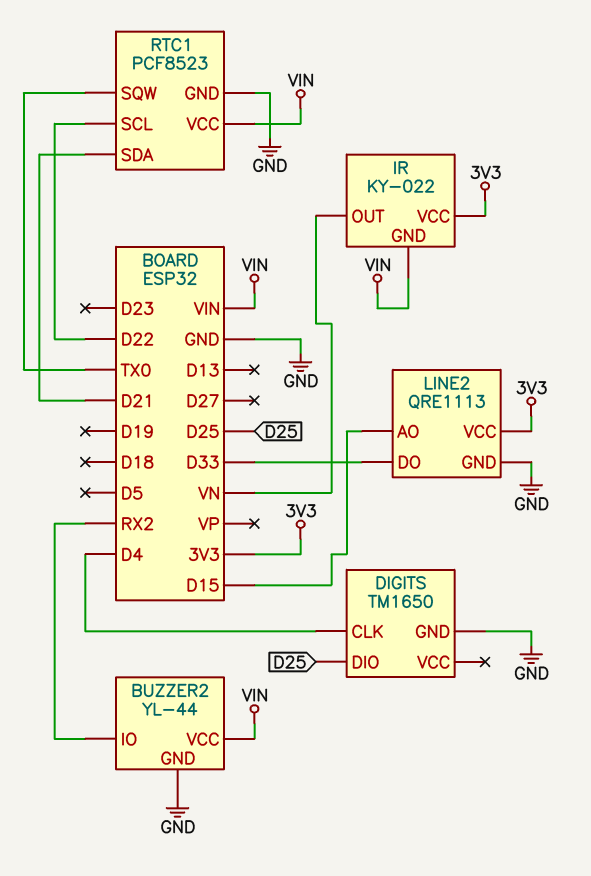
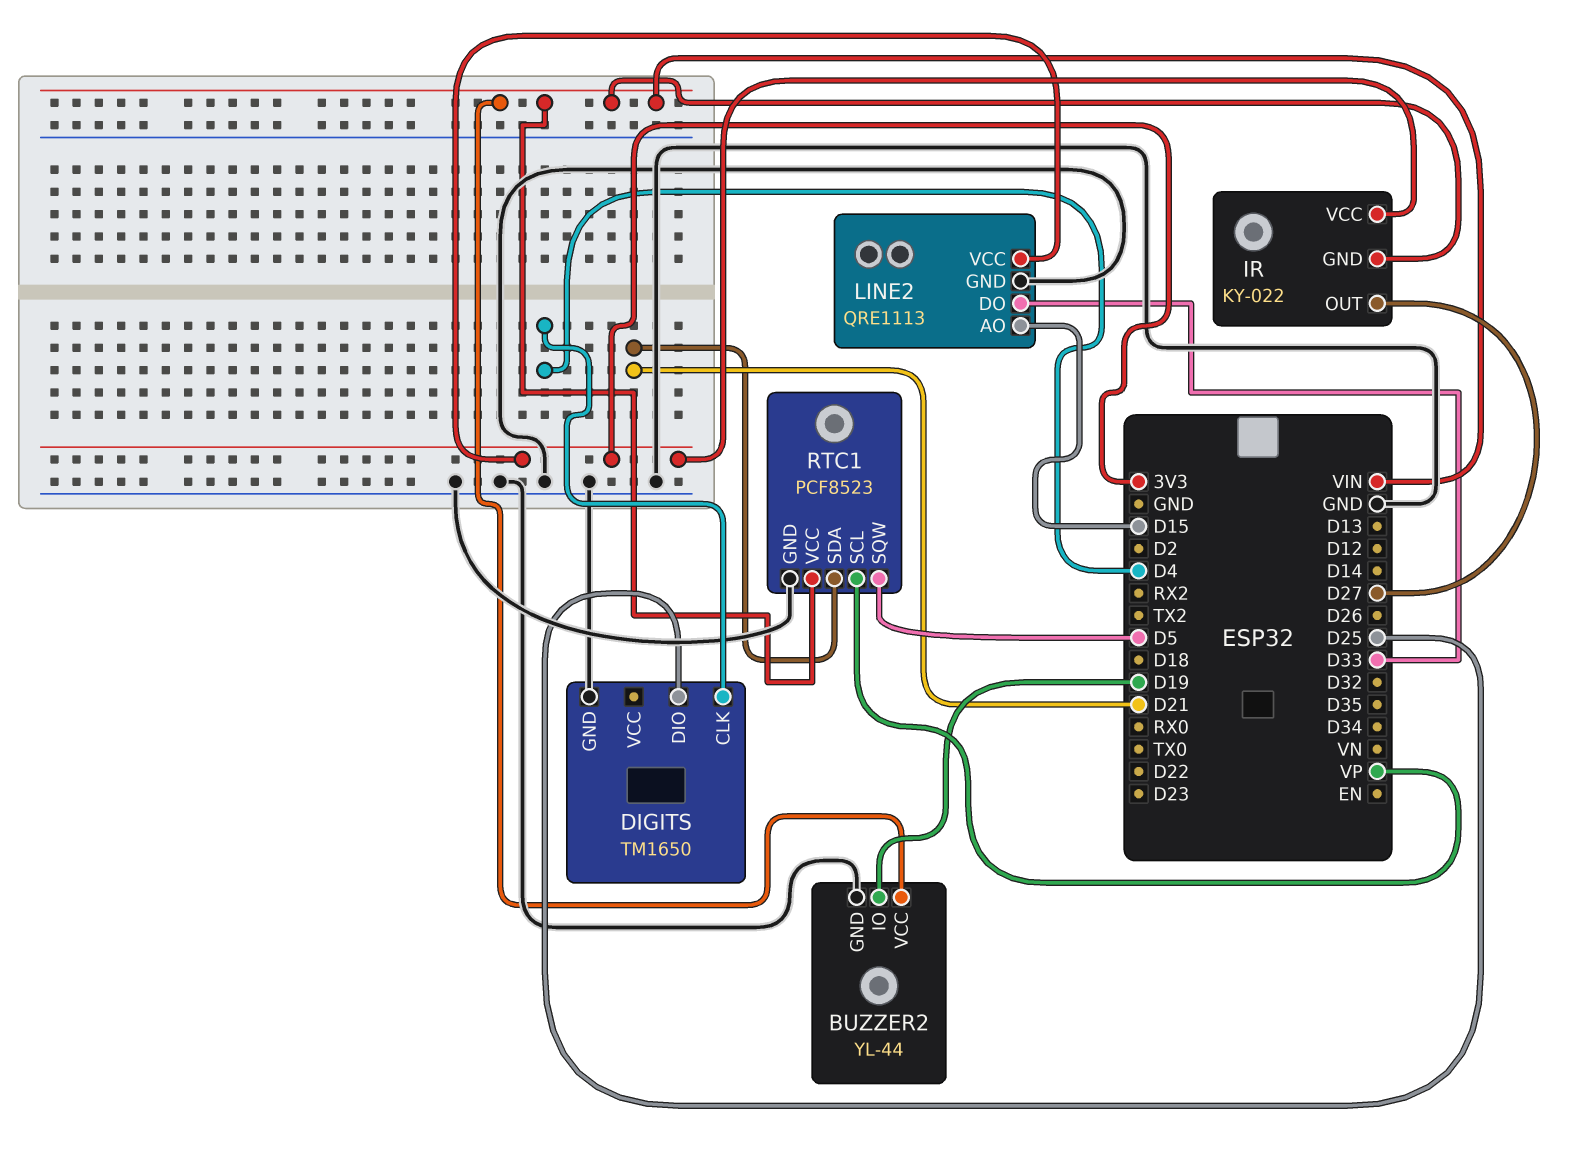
BUZZER2 pin IO: RX2 -> D19
IR pin OUT: VN -> D27
RTC1 pin SCL: D22 -> VP
RTC1 pin SQW: TX0 -> D5

